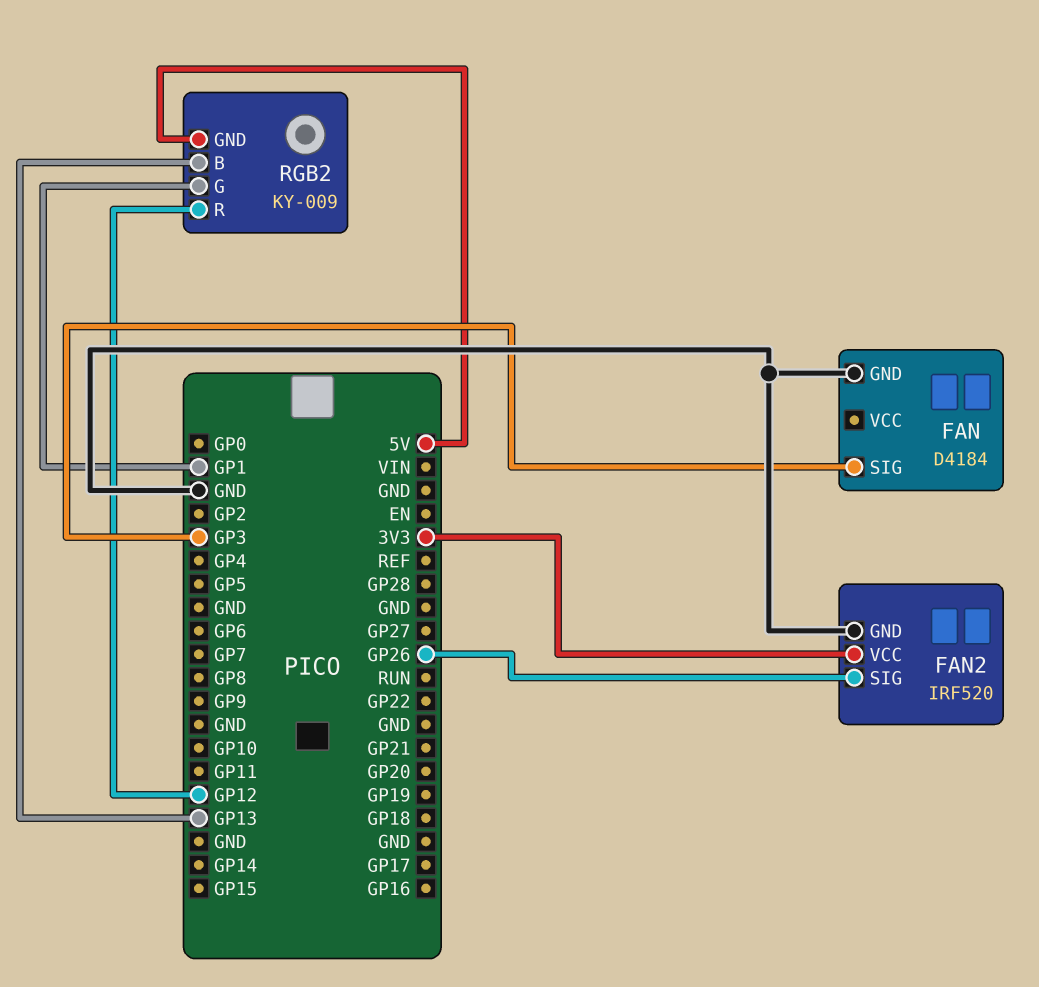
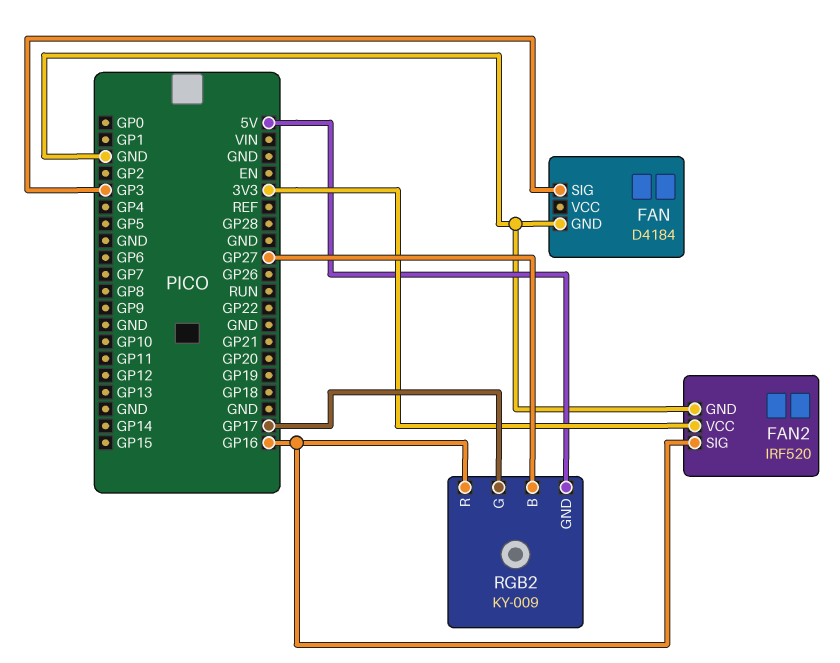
FAN2 pin SIG: GP26 -> GP16
RGB2 pin B: GP13 -> GP27
RGB2 pin G: GP1 -> GP17
RGB2 pin R: GP12 -> GP16

